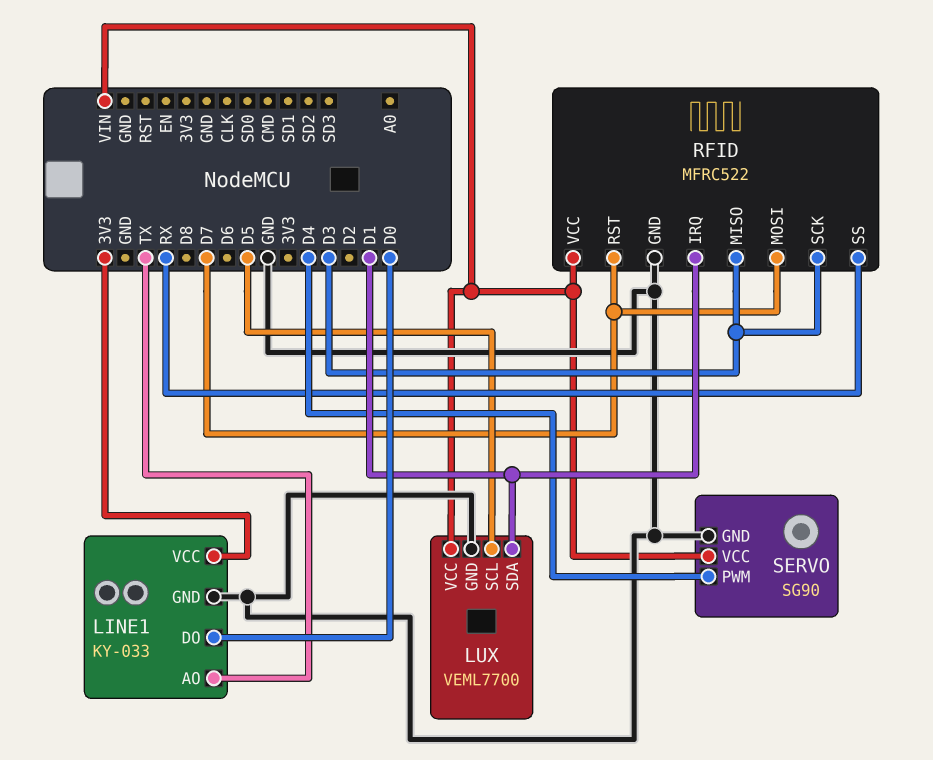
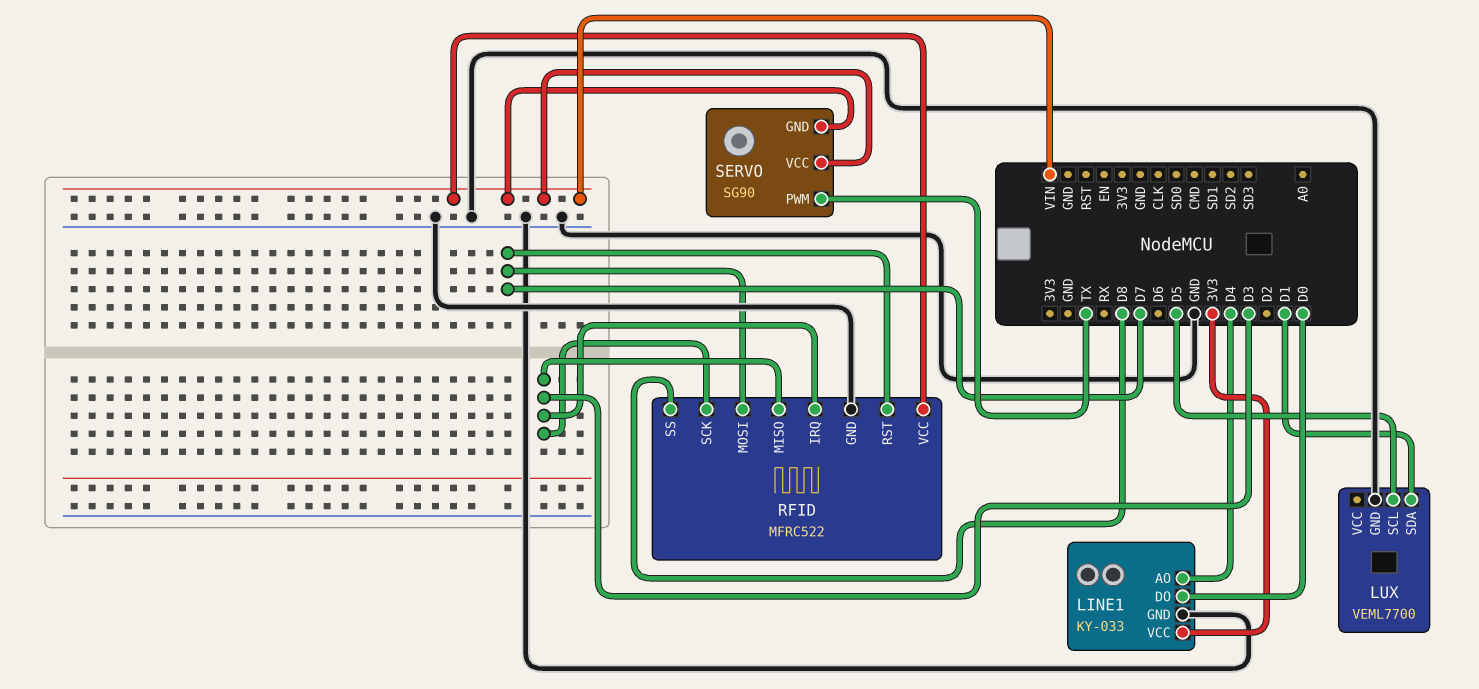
LINE1 pin AO: TX -> D4
LUX pin VCC: VIN -> none
RFID pin IRQ: D1 -> D3
RFID pin SS: RX -> D8
SERVO pin GND: GND -> VIN
SERVO pin PWM: D4 -> TX

